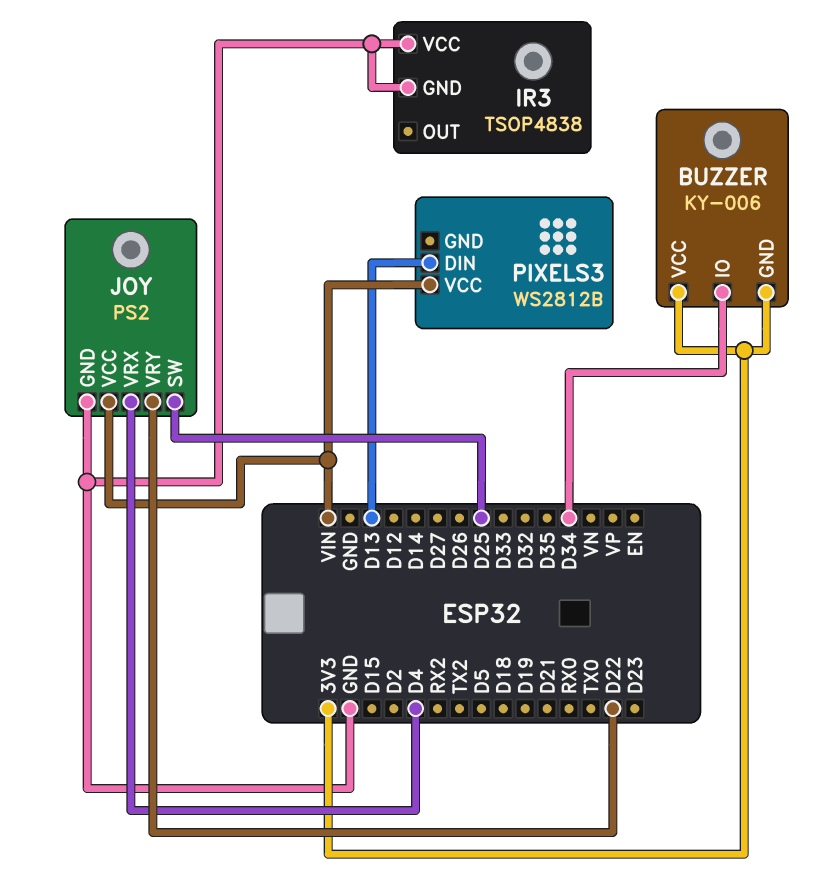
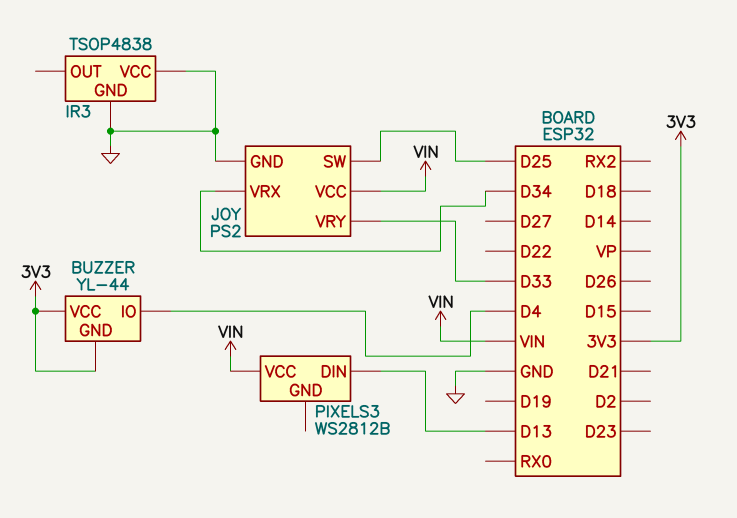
BUZZER: KY-006 -> YL-44
BUZZER pin IO: D34 -> D4
JOY pin VRX: D4 -> D34
JOY pin VRY: D22 -> D33

